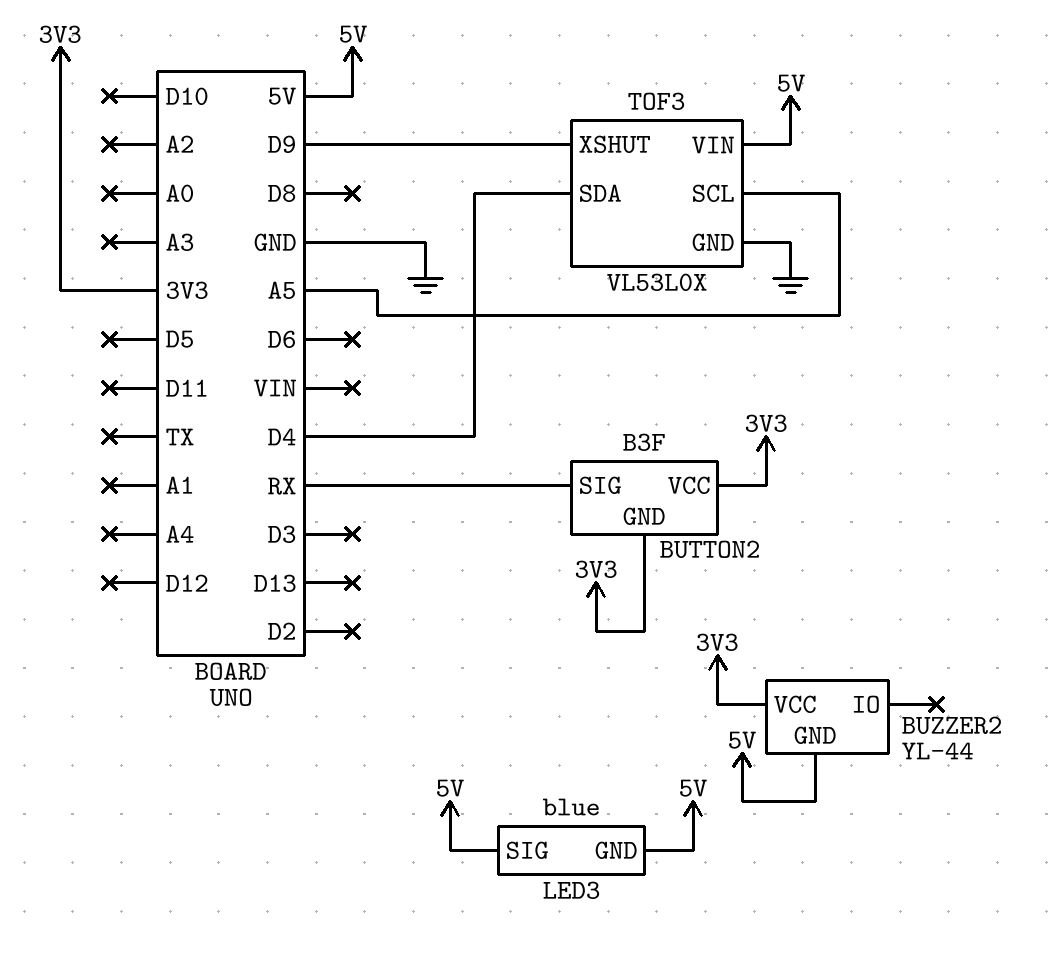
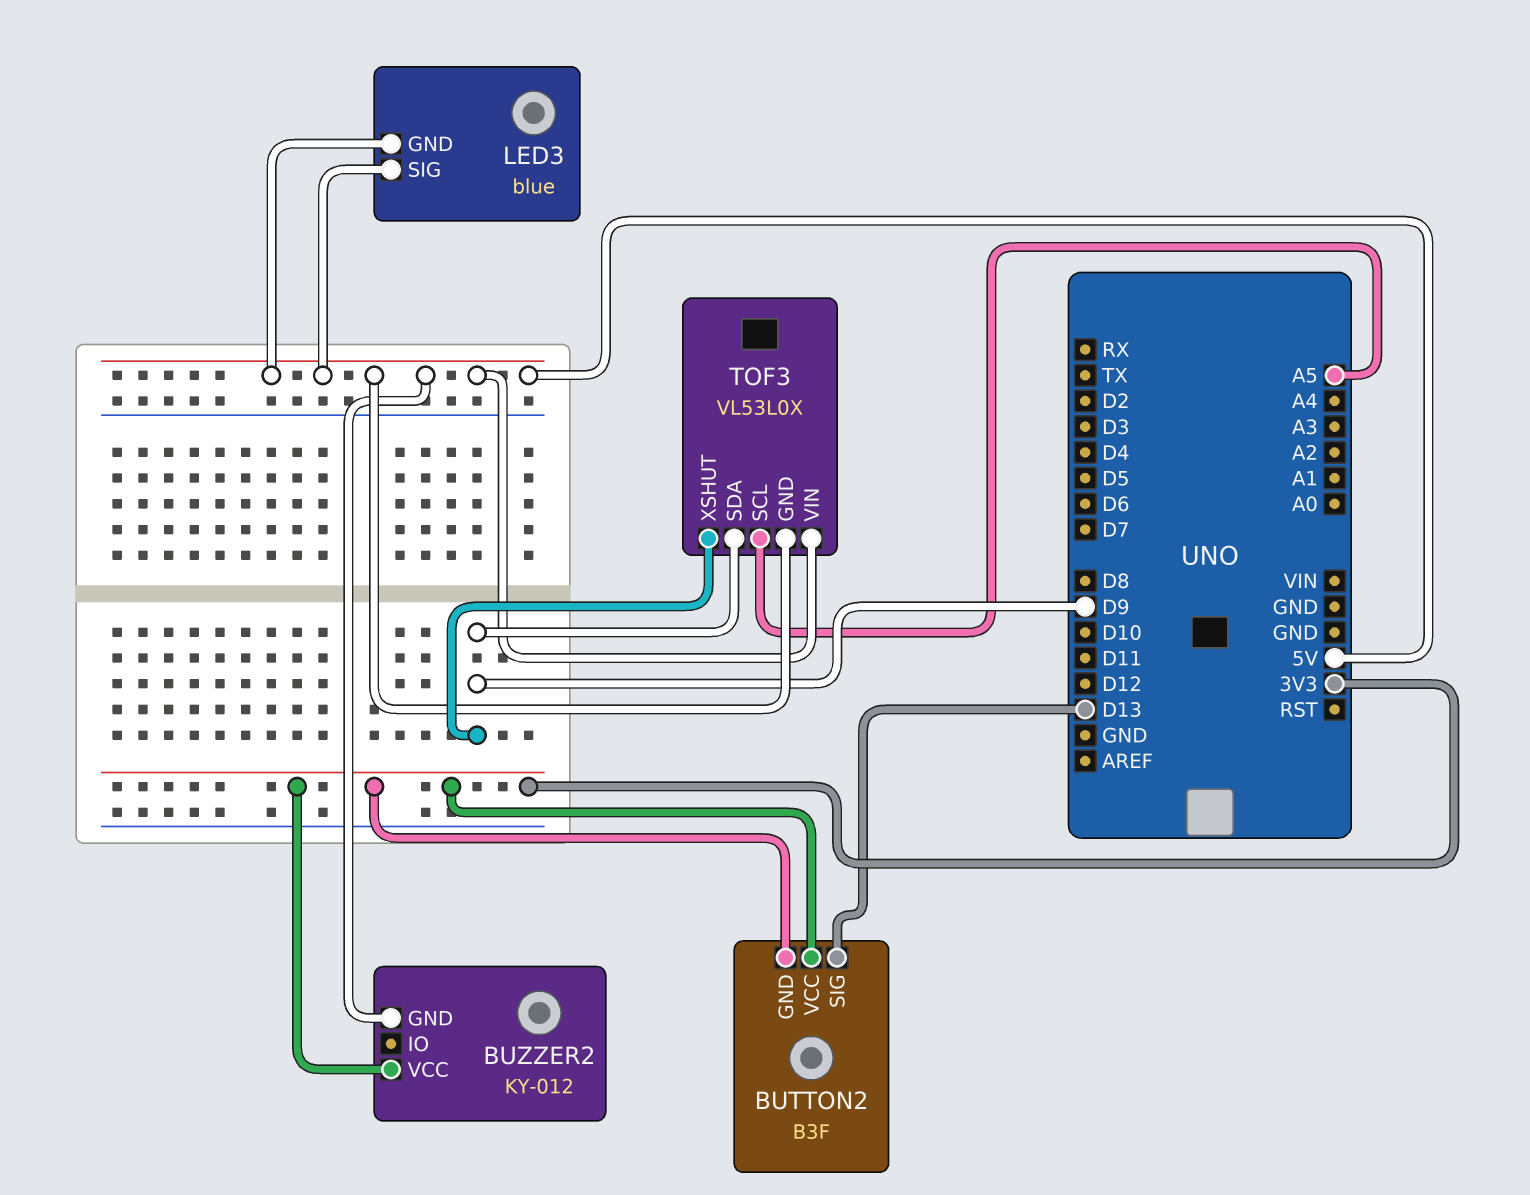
BUTTON2 pin SIG: RX -> D13
BUZZER2: YL-44 -> KY-012
TOF3 pin GND: GND -> 5V
TOF3 pin SDA: D4 -> D9

